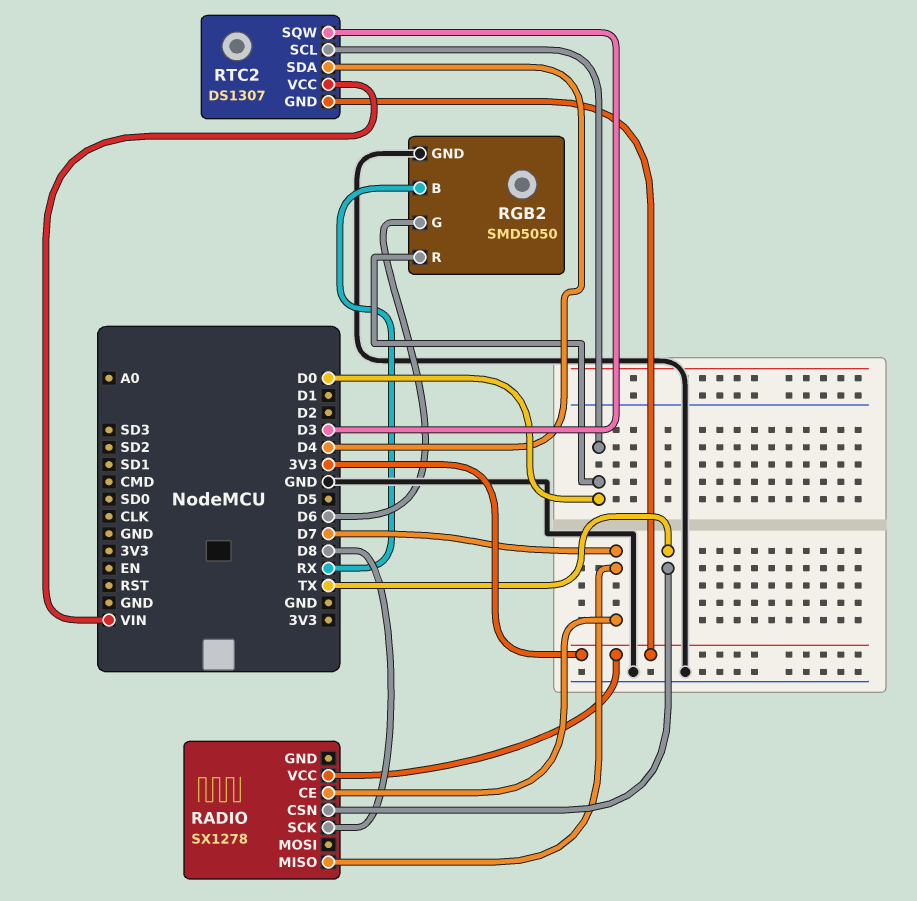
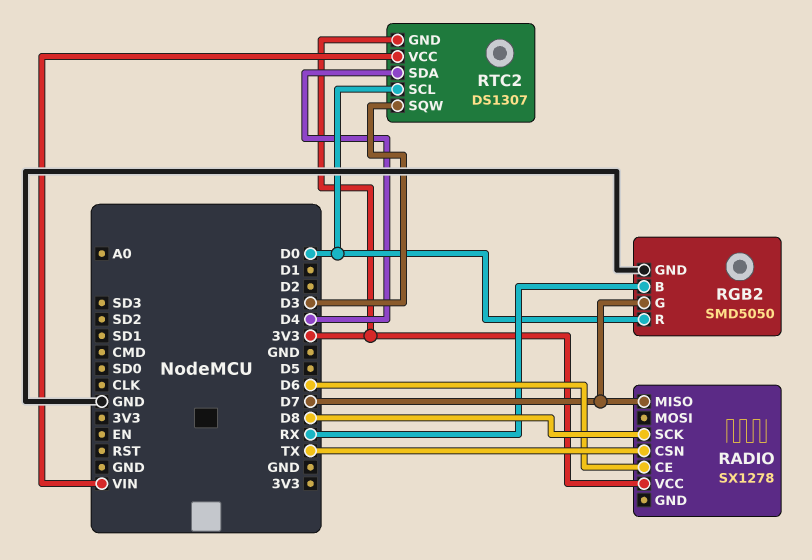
RADIO pin CE: D7 -> D6
RGB2 pin G: D6 -> D7

